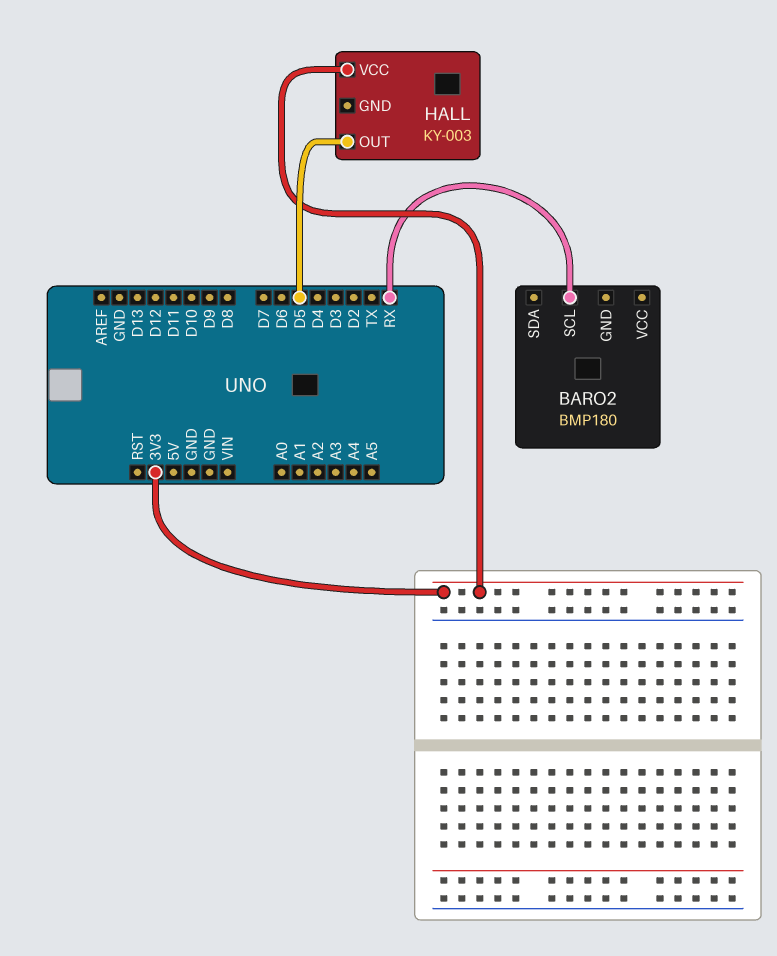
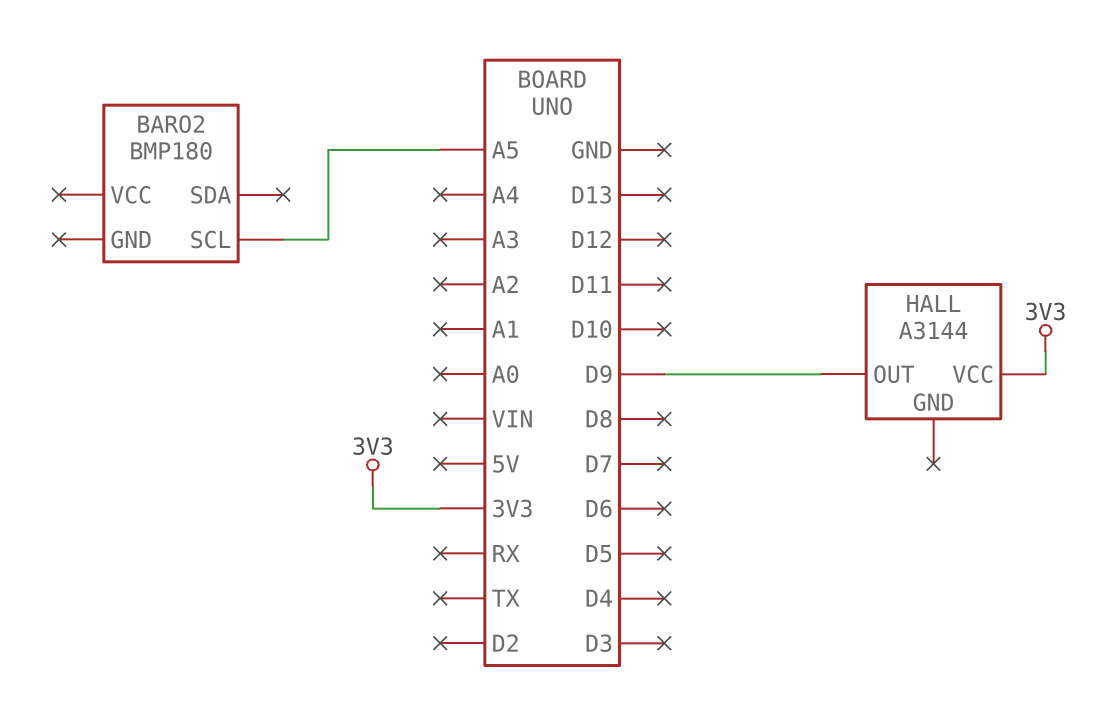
BARO2 pin SCL: RX -> A5
HALL: KY-003 -> A3144
HALL pin OUT: D5 -> D9

